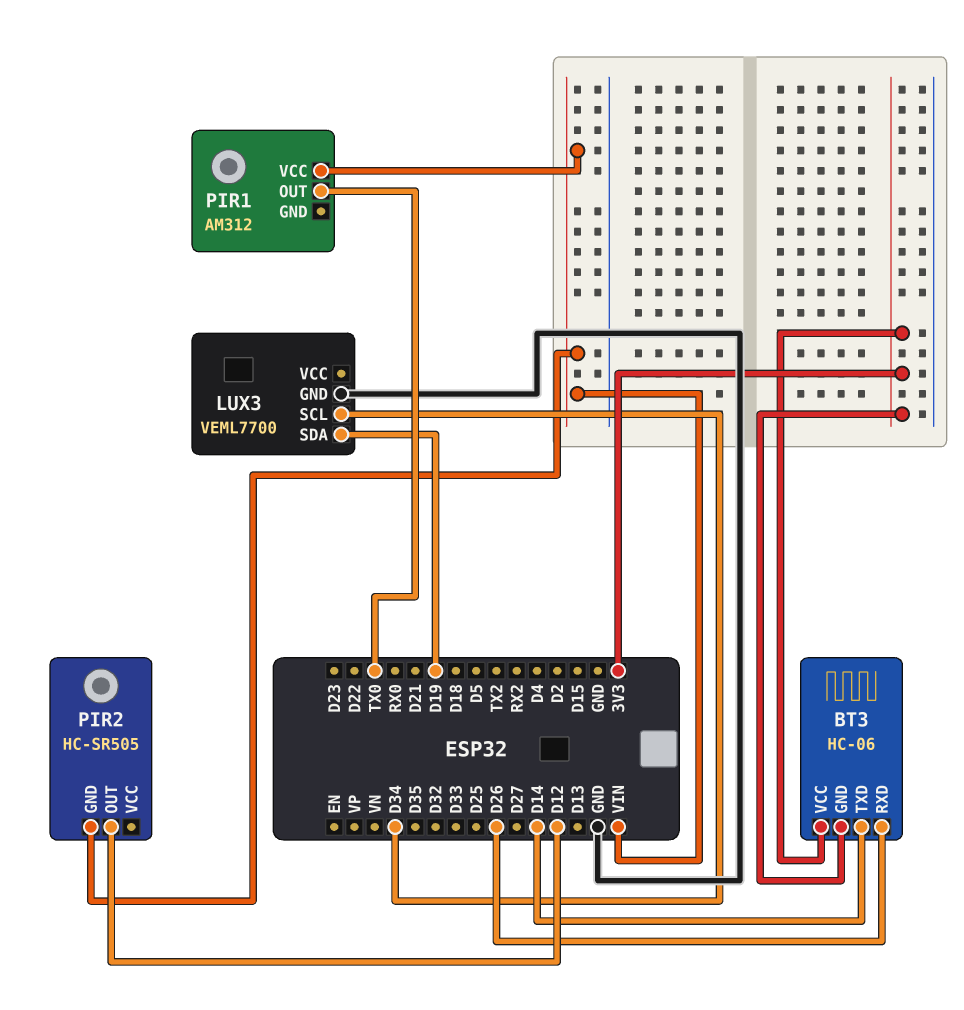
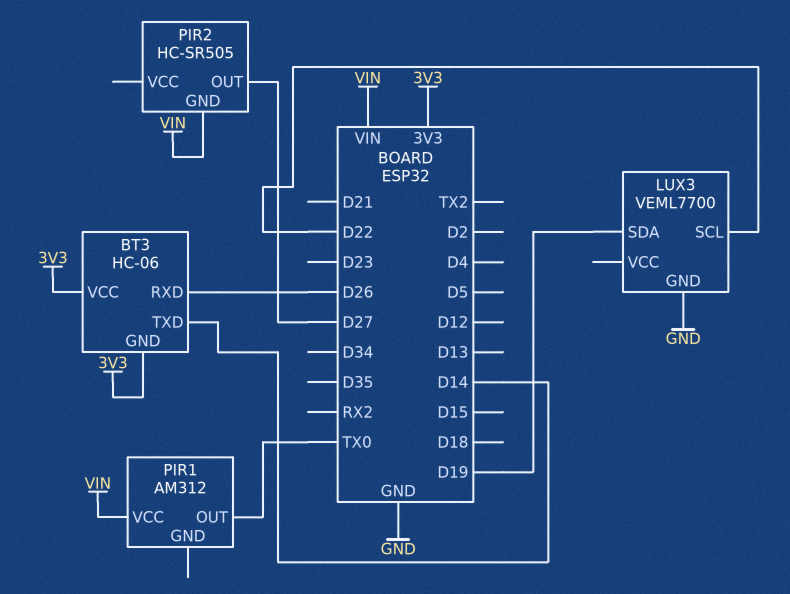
LUX3 pin SCL: D34 -> D22
PIR2 pin OUT: D12 -> D27

